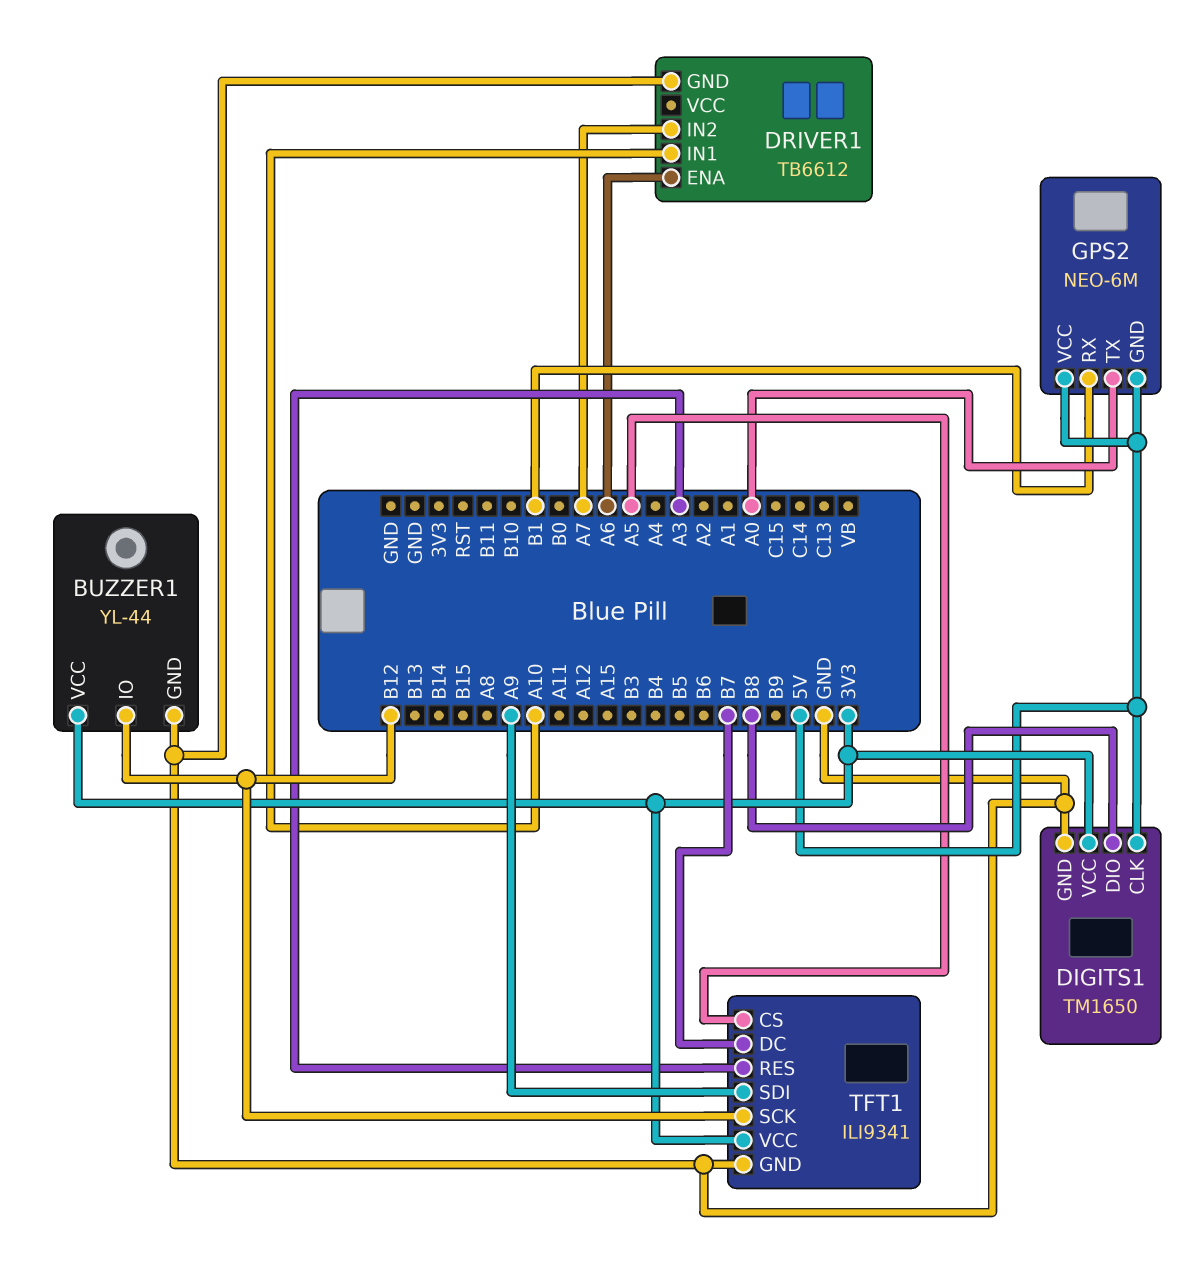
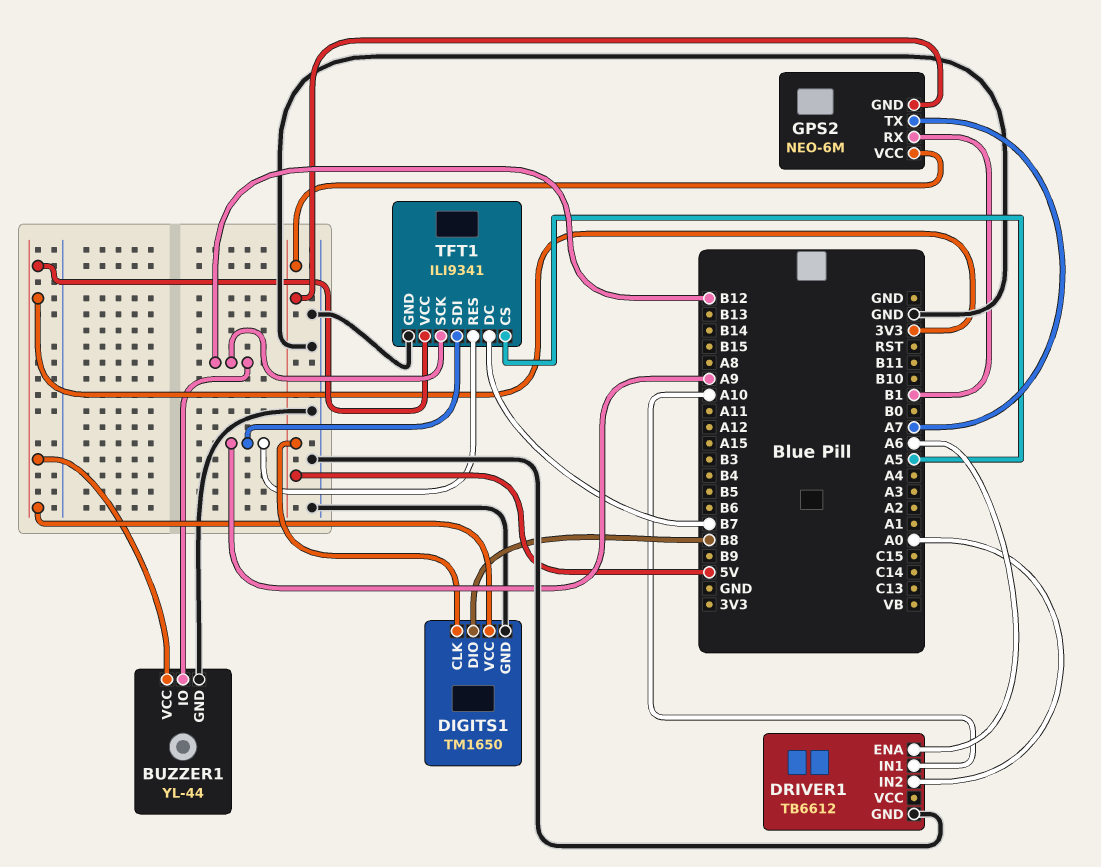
DRIVER1 pin IN2: A7 -> A0
GPS2 pin TX: A0 -> A7
TFT1 pin RES: A3 -> A9

